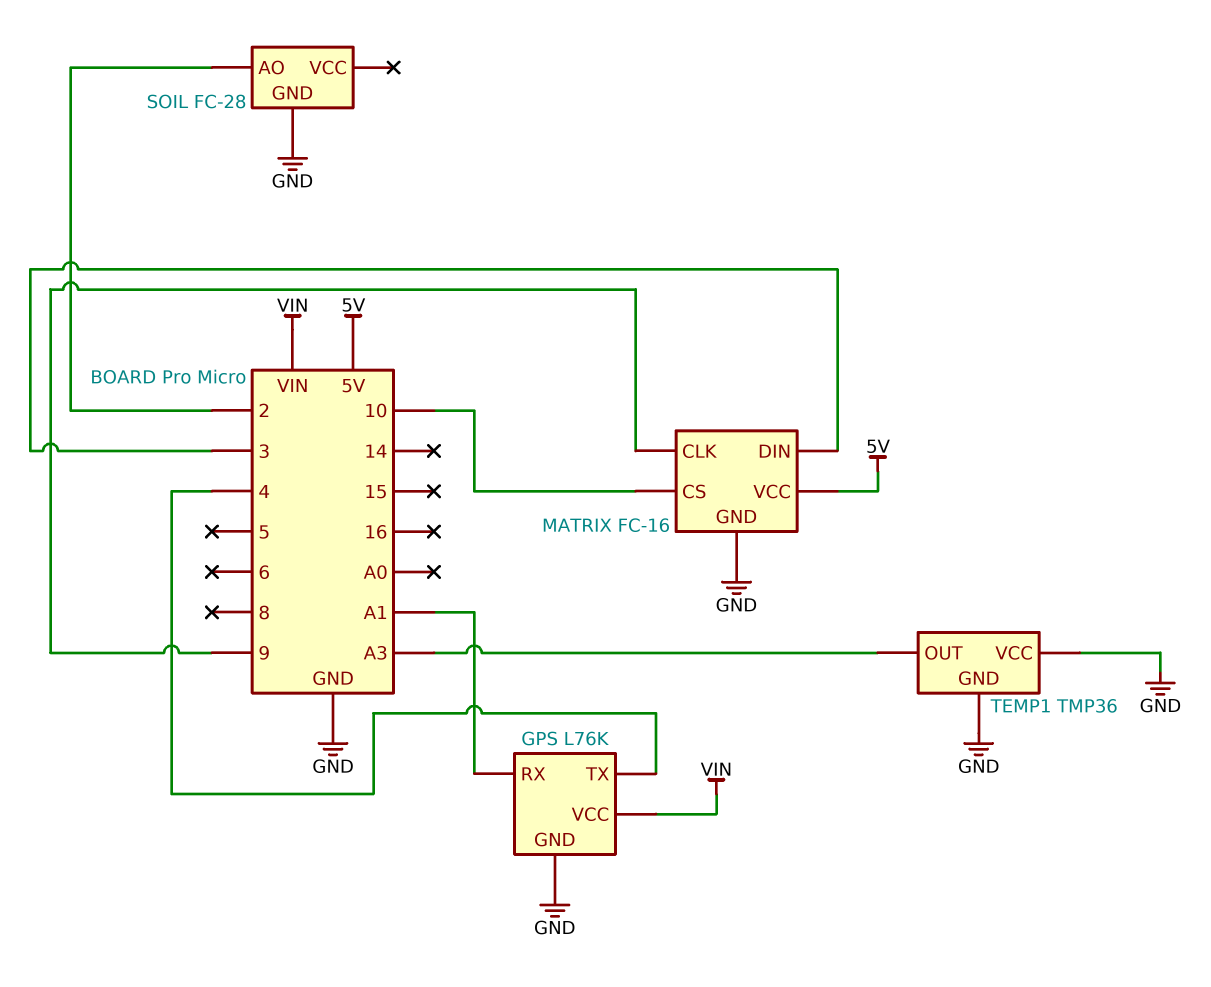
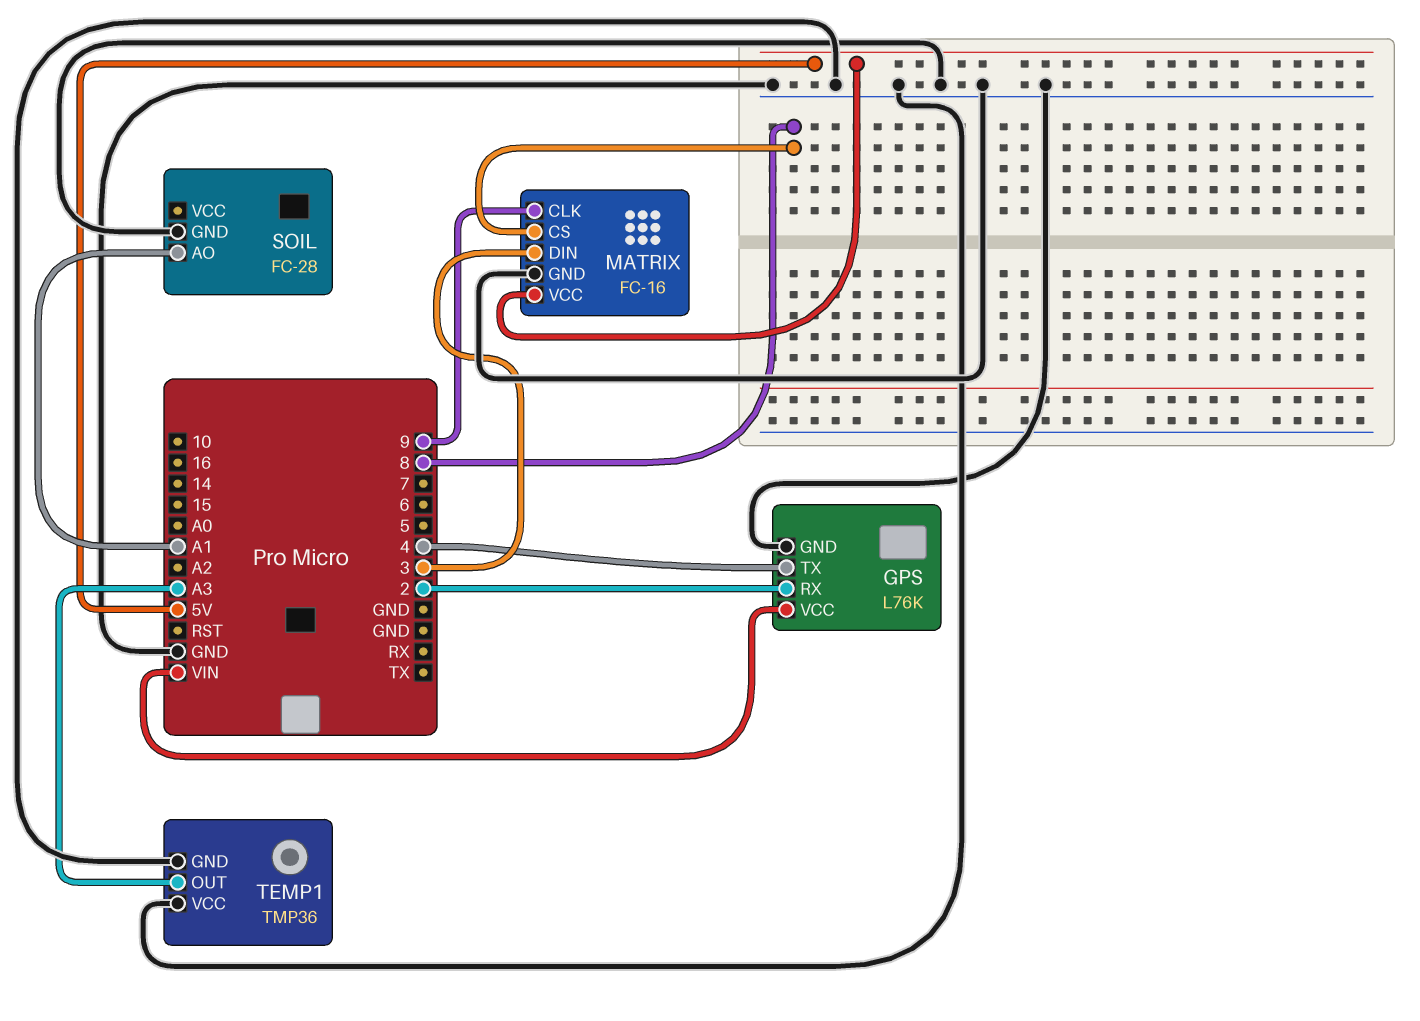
GPS pin RX: A1 -> 2
MATRIX pin CS: 10 -> 8
SOIL pin AO: 2 -> A1

